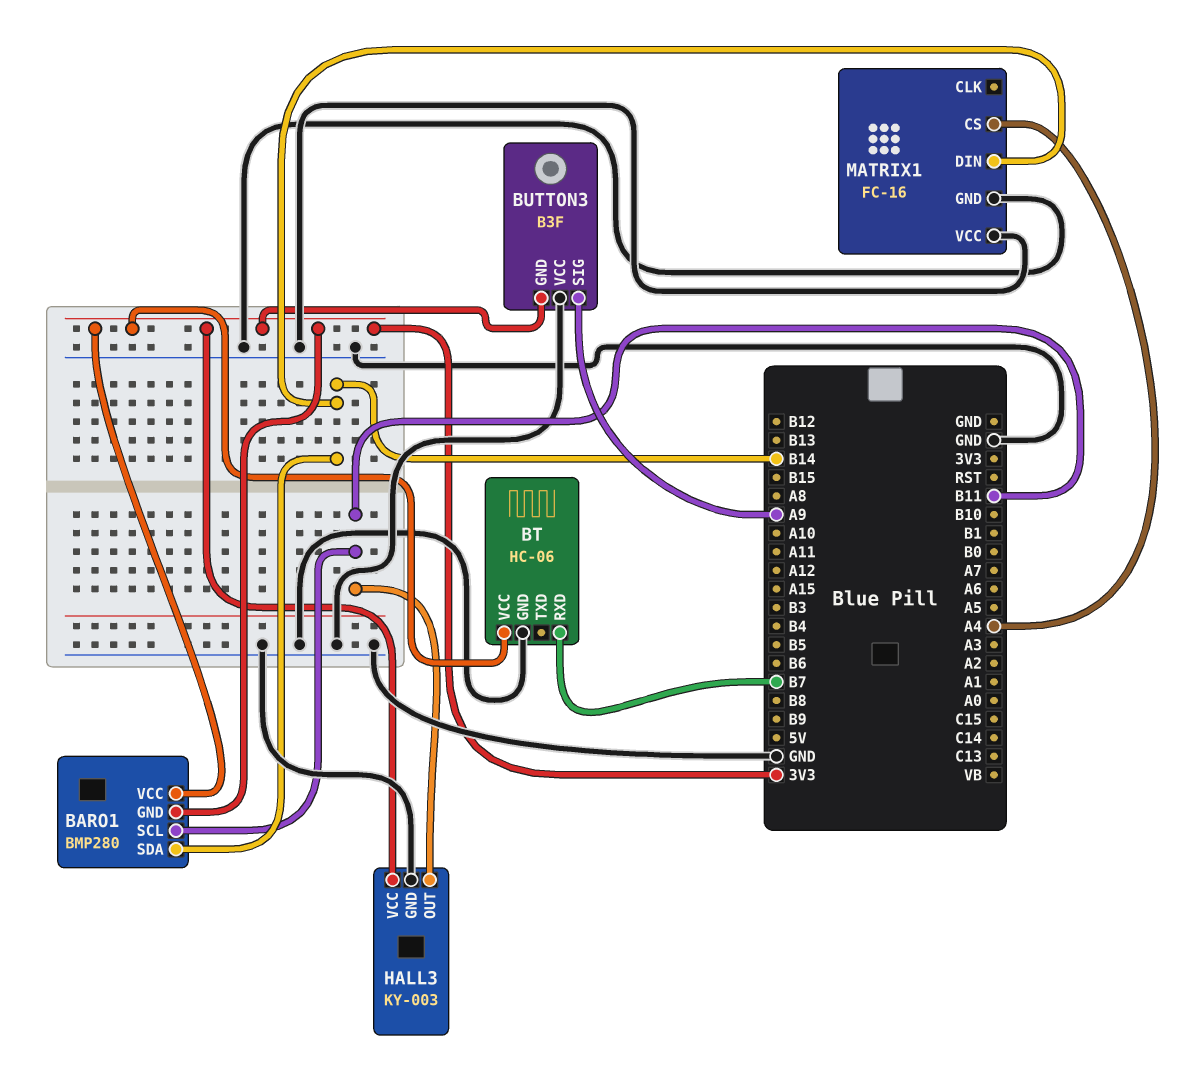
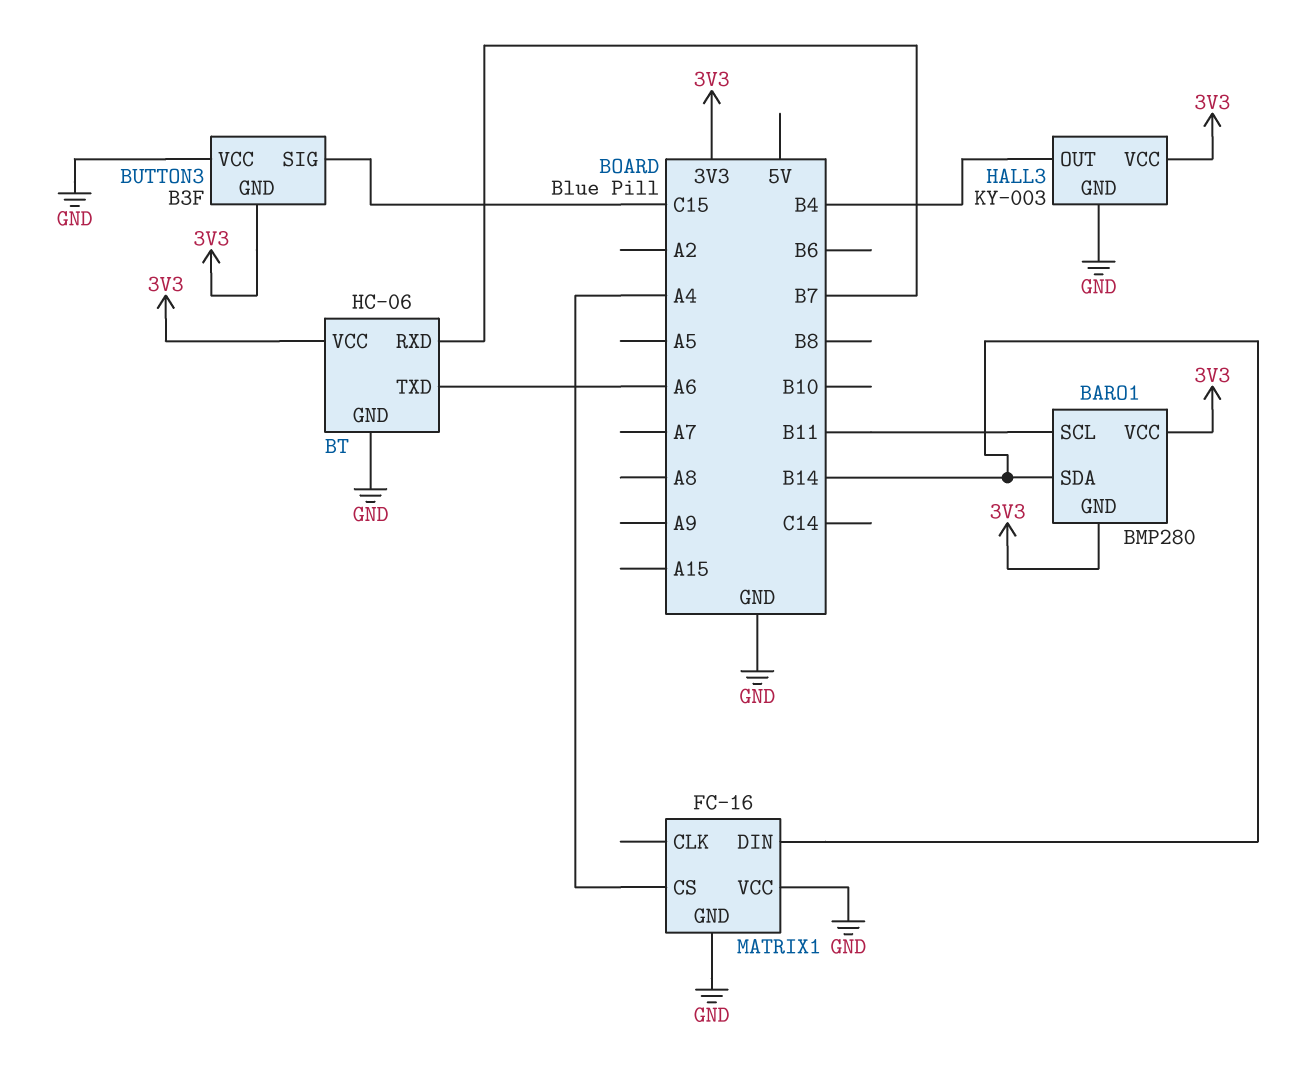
BT pin TXD: none -> A6
BUTTON3 pin SIG: A9 -> C15
HALL3 pin OUT: B11 -> B4

